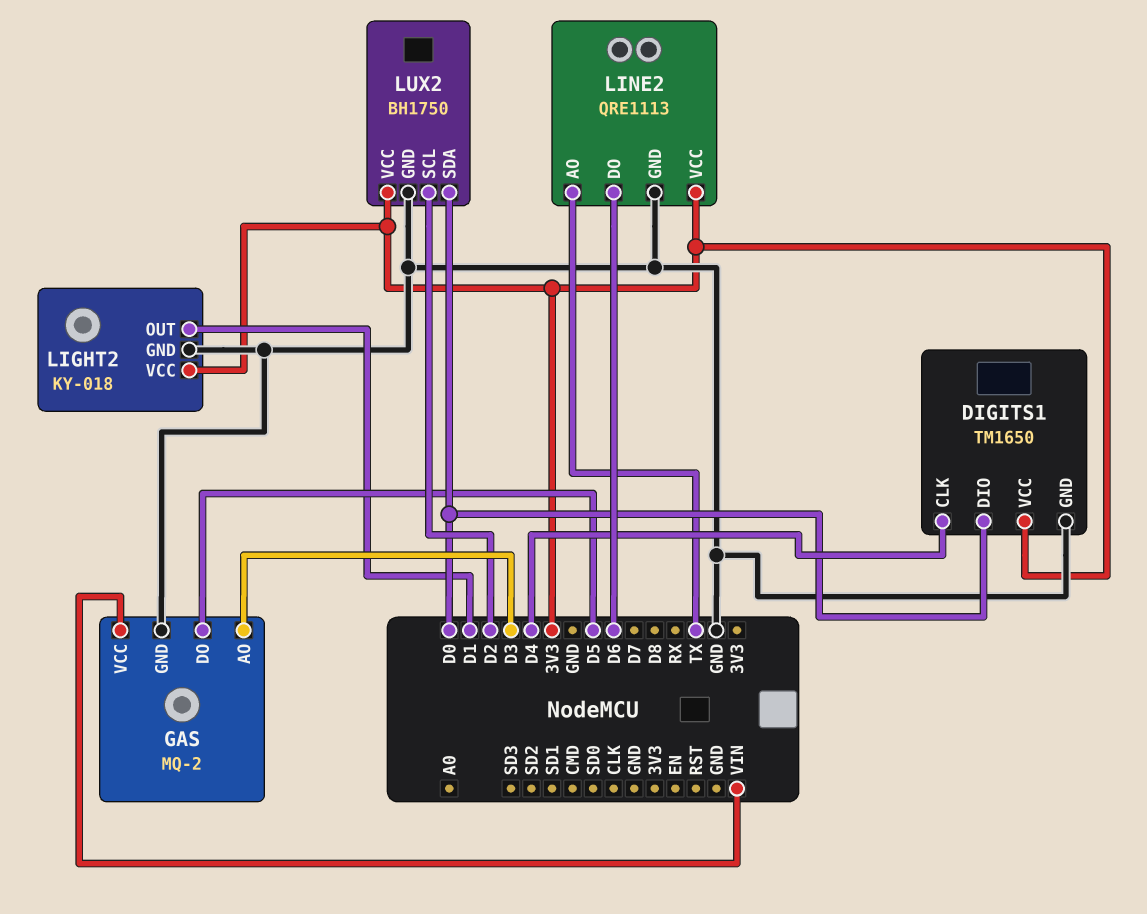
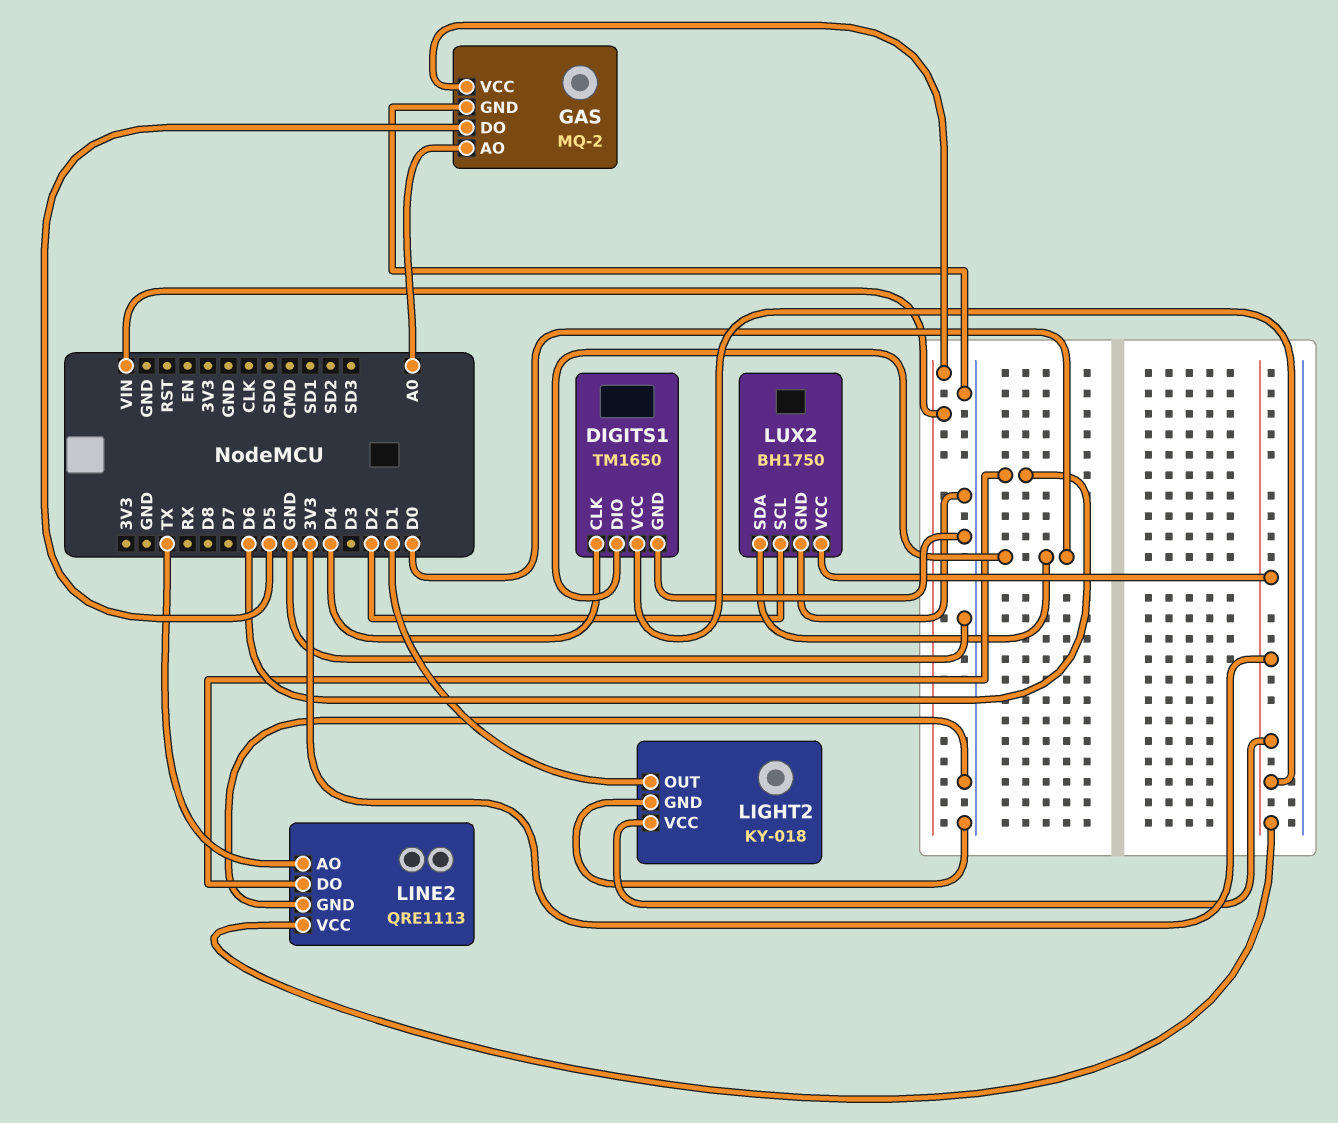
GAS pin AO: D3 -> A0

